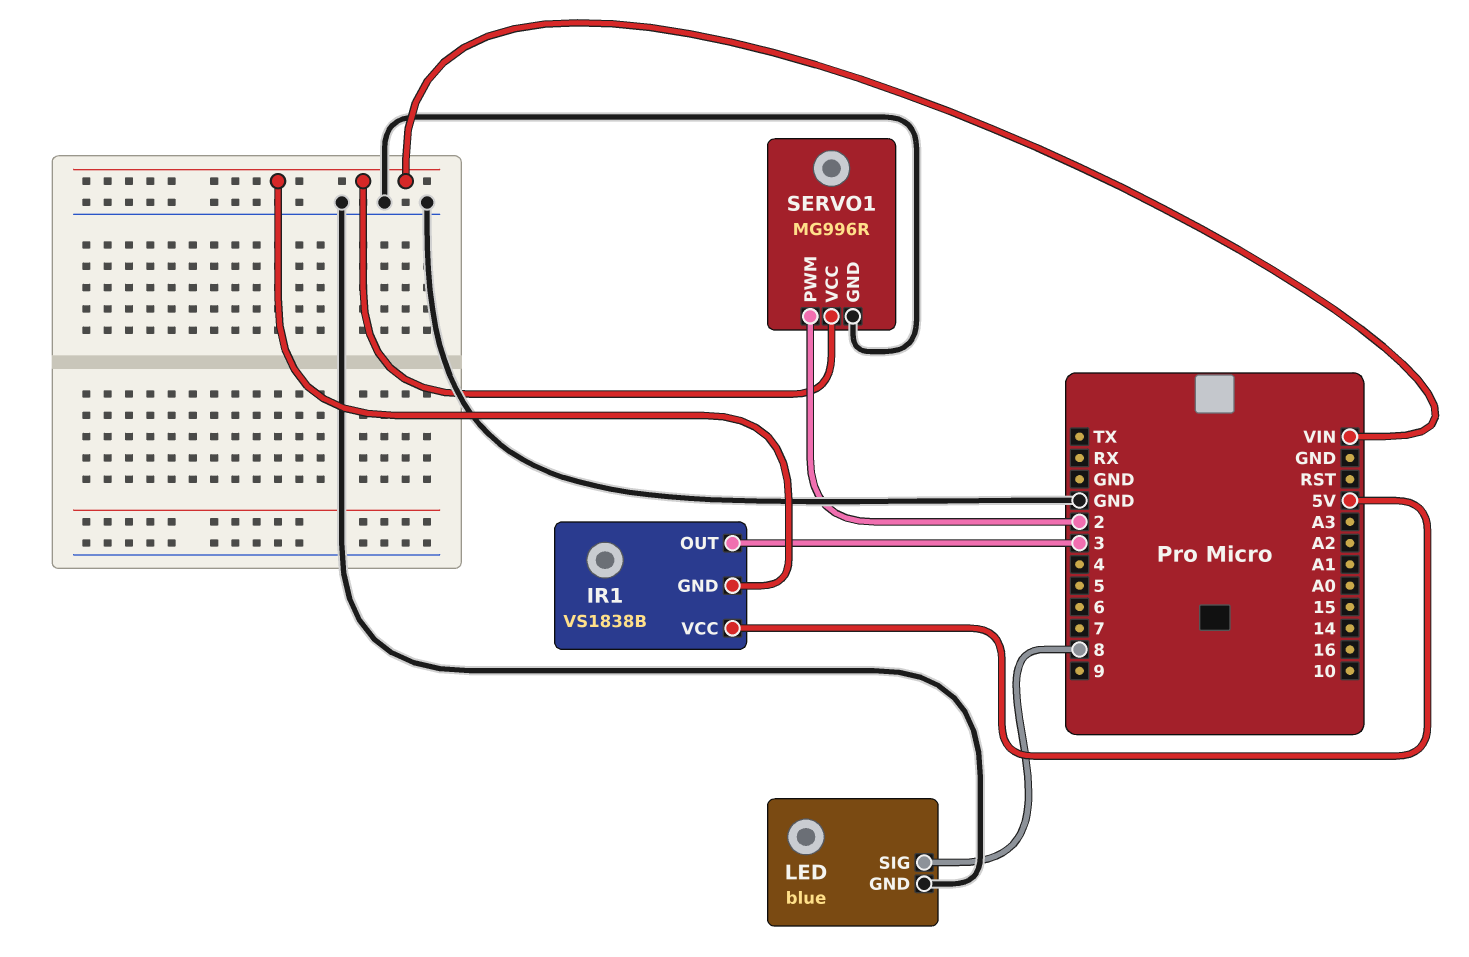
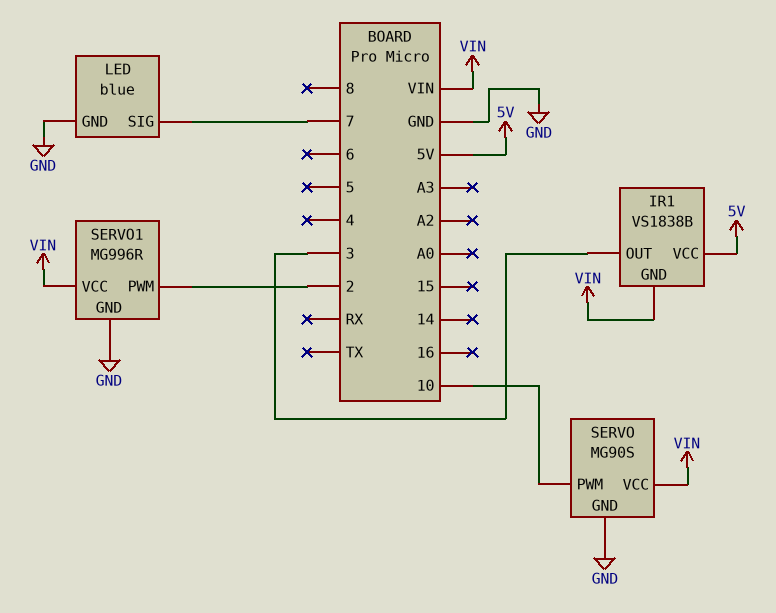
LED pin SIG: 8 -> 7
SERVO: none -> MG90S
SERVO pin GND: none -> GND
SERVO pin PWM: none -> 10
SERVO pin VCC: none -> VIN

